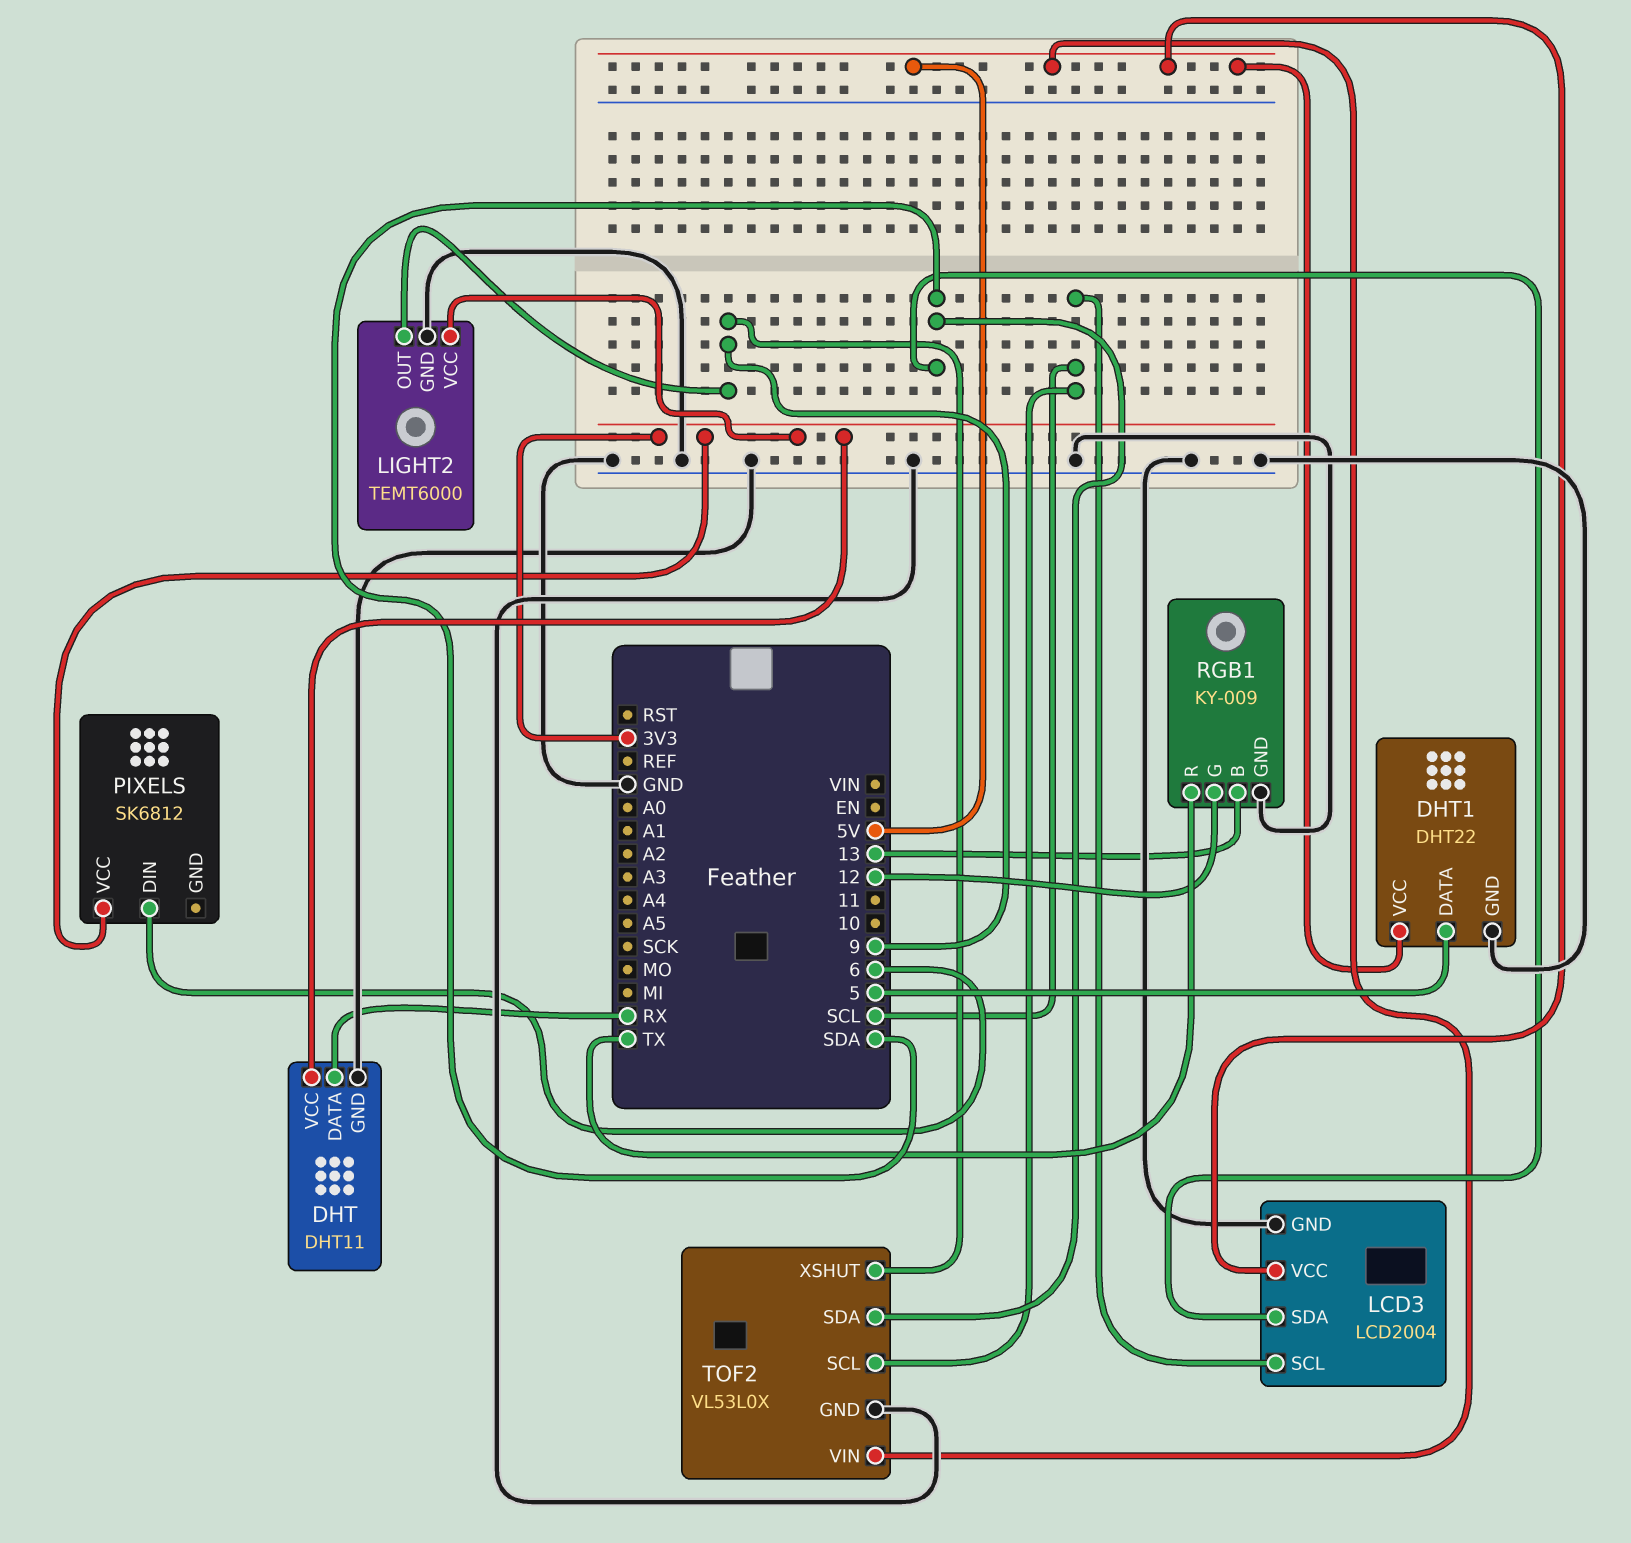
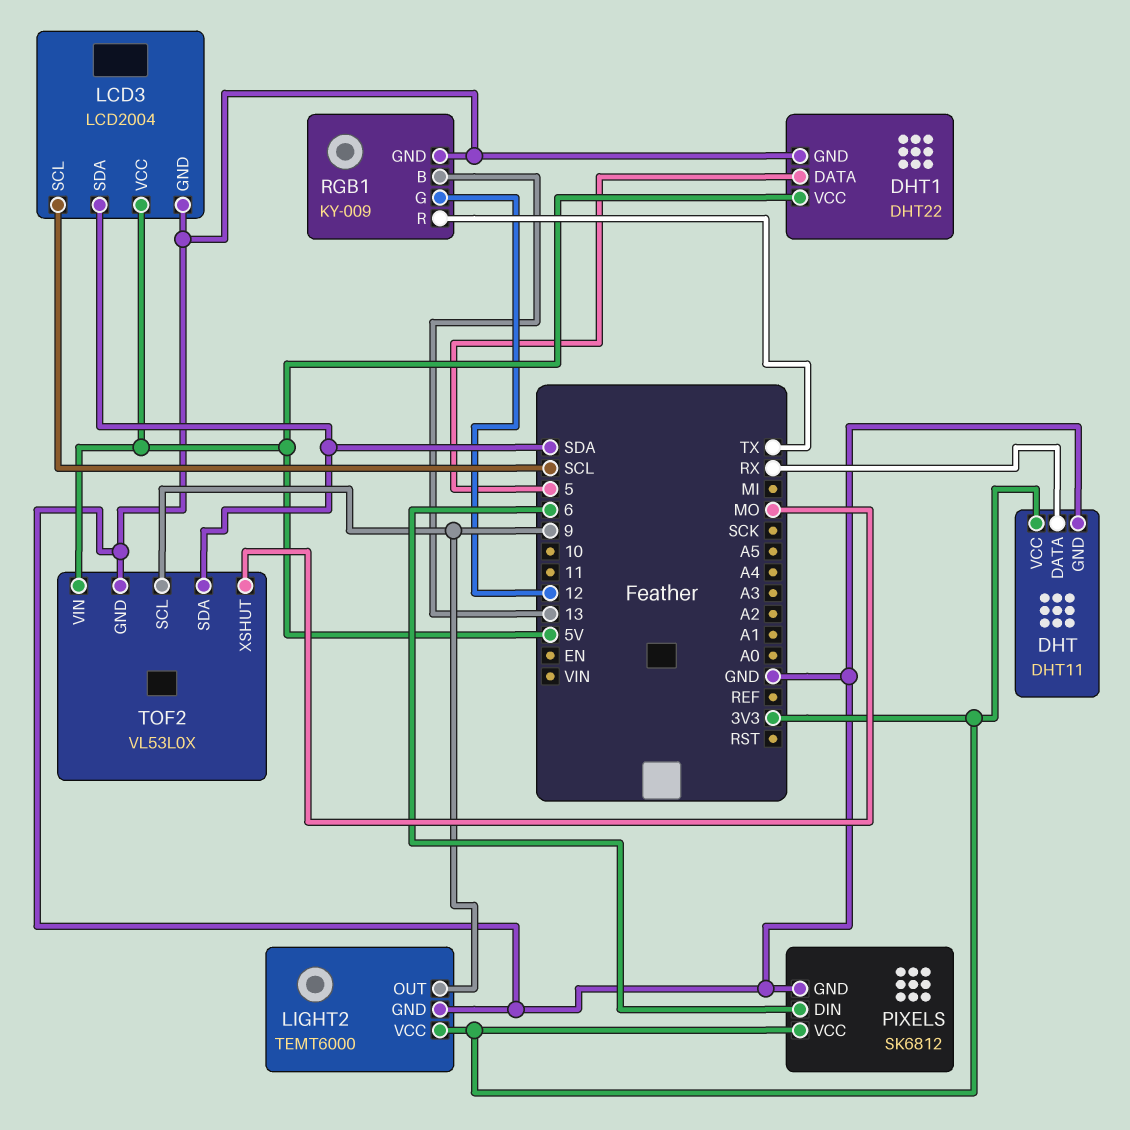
PIXELS pin GND: none -> GND
TOF2 pin SCL: SCL -> 9
TOF2 pin XSHUT: 9 -> MO

